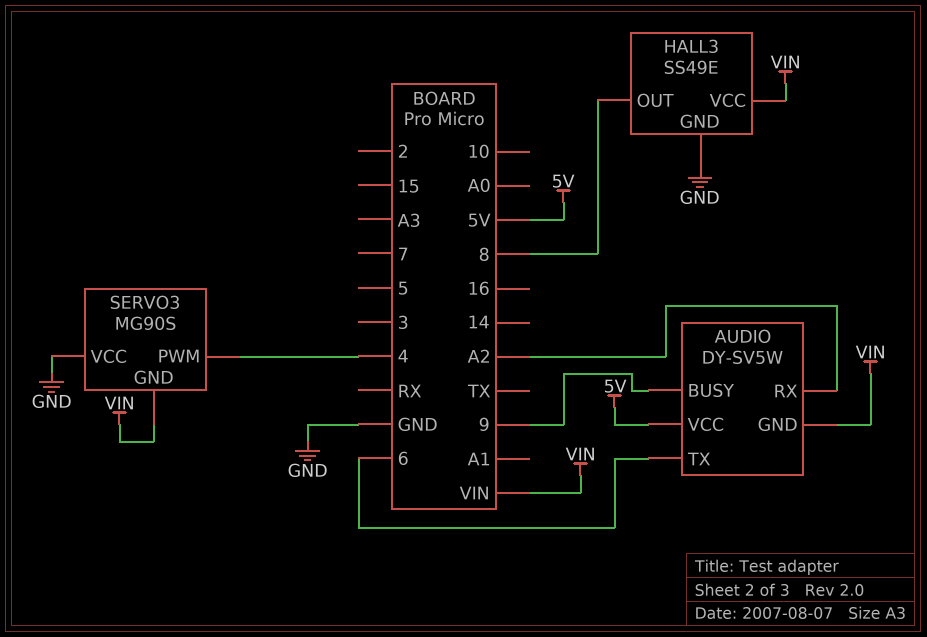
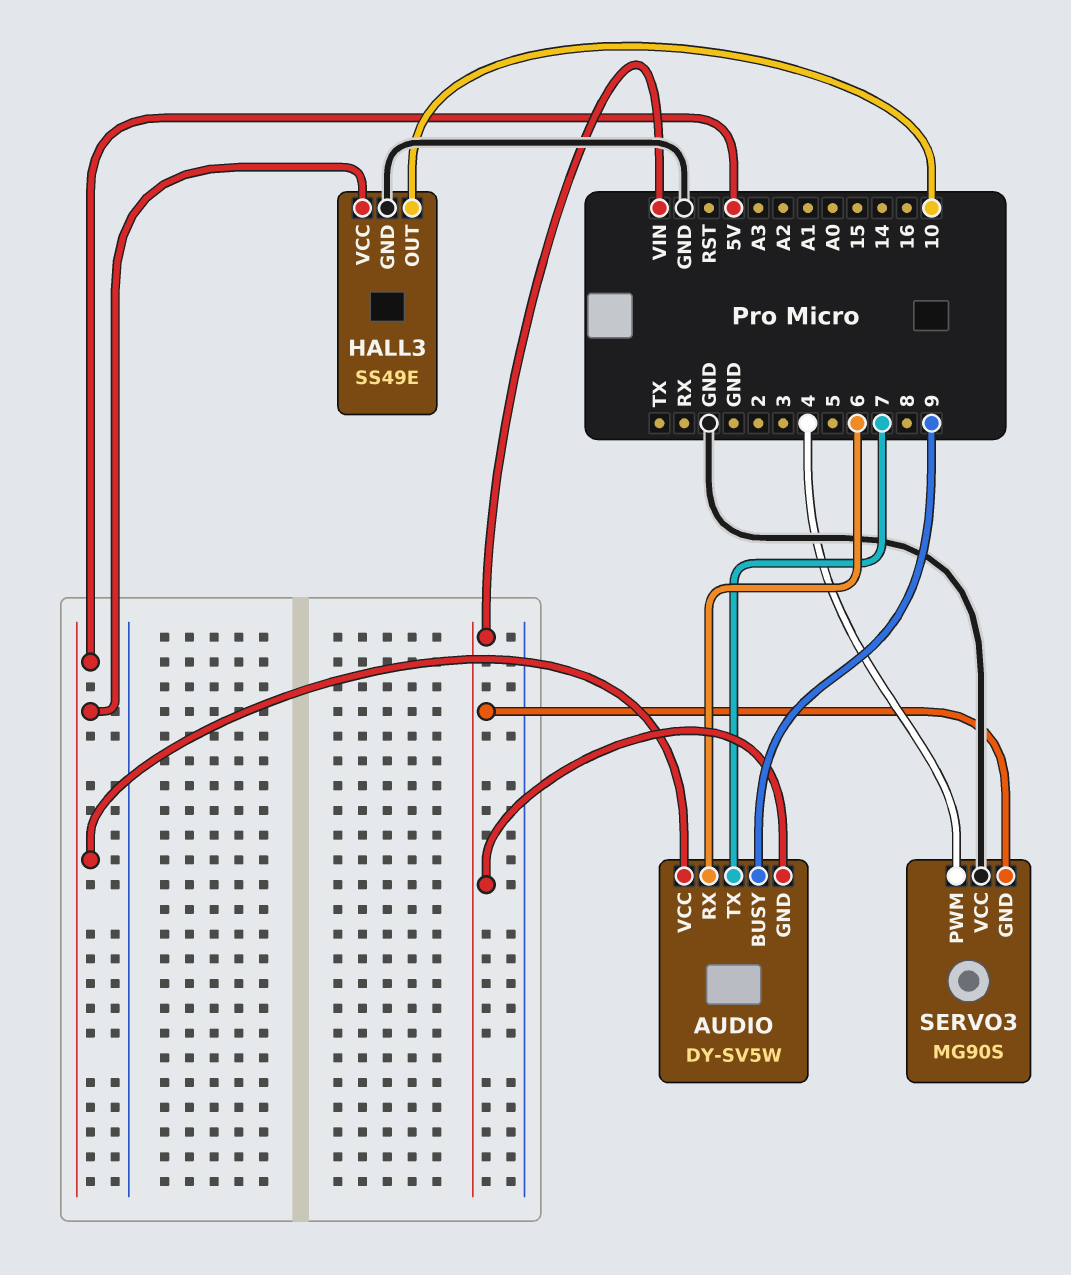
AUDIO pin RX: A2 -> 6
AUDIO pin TX: 6 -> 7
HALL3 pin OUT: 8 -> 10
HALL3 pin VCC: VIN -> 5V

